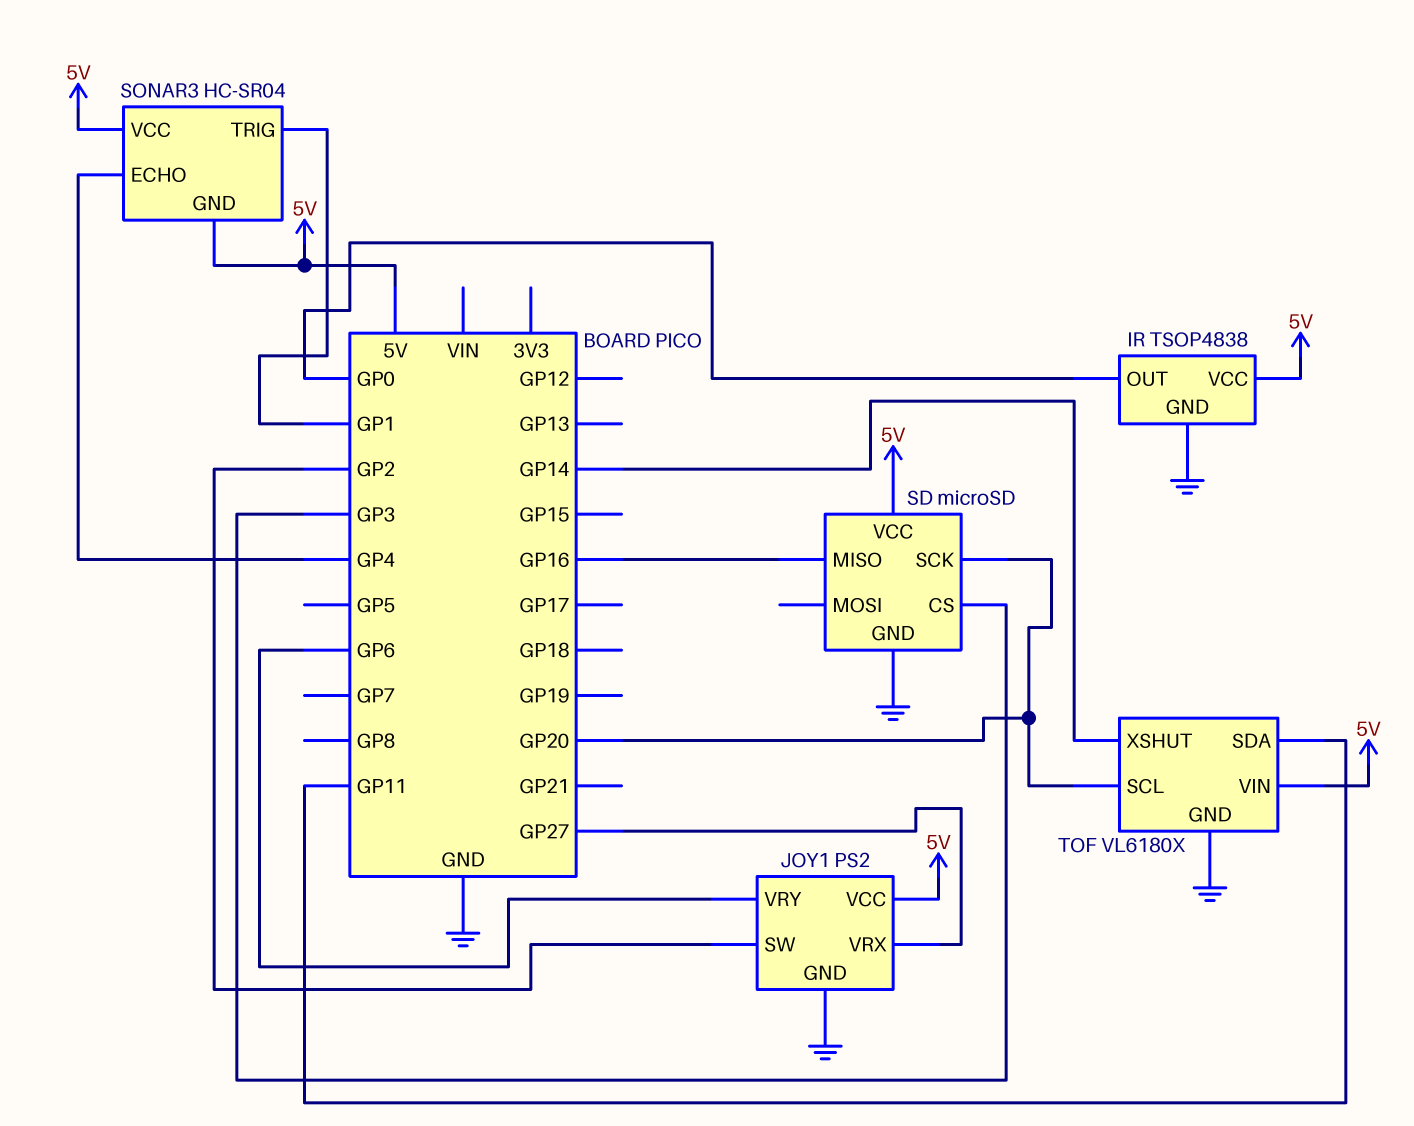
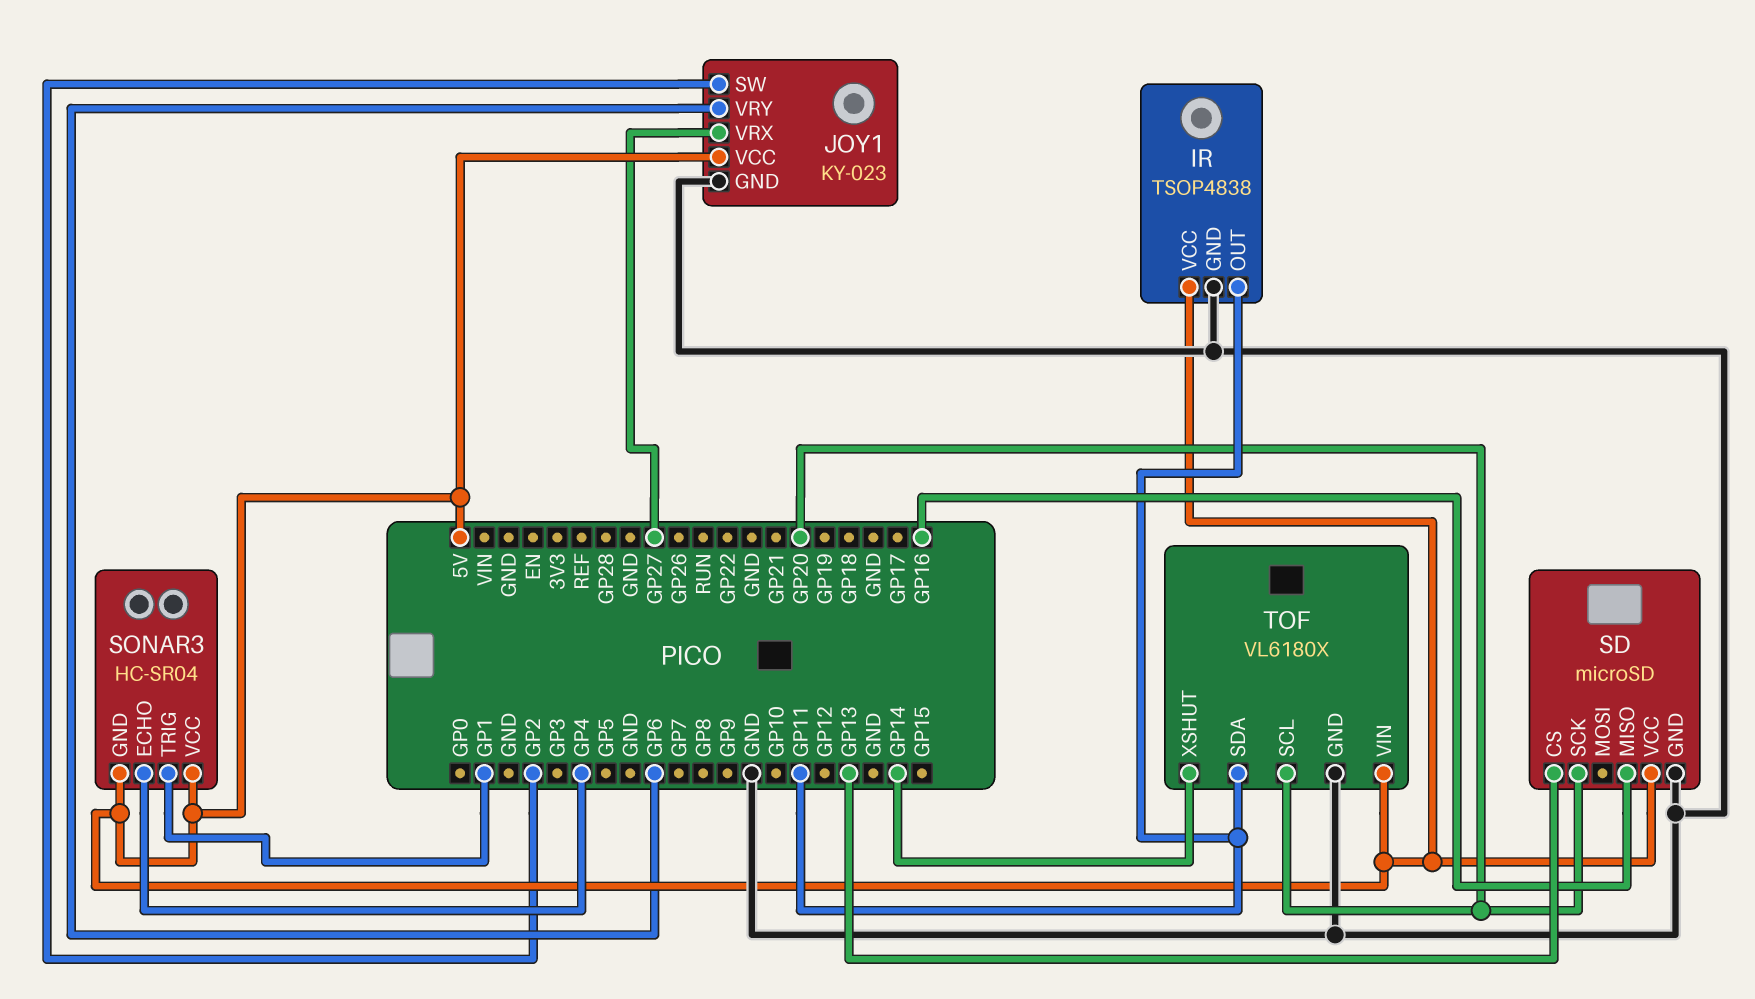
IR pin OUT: GP0 -> GP11
JOY1: PS2 -> KY-023
SD pin CS: GP3 -> GP13

